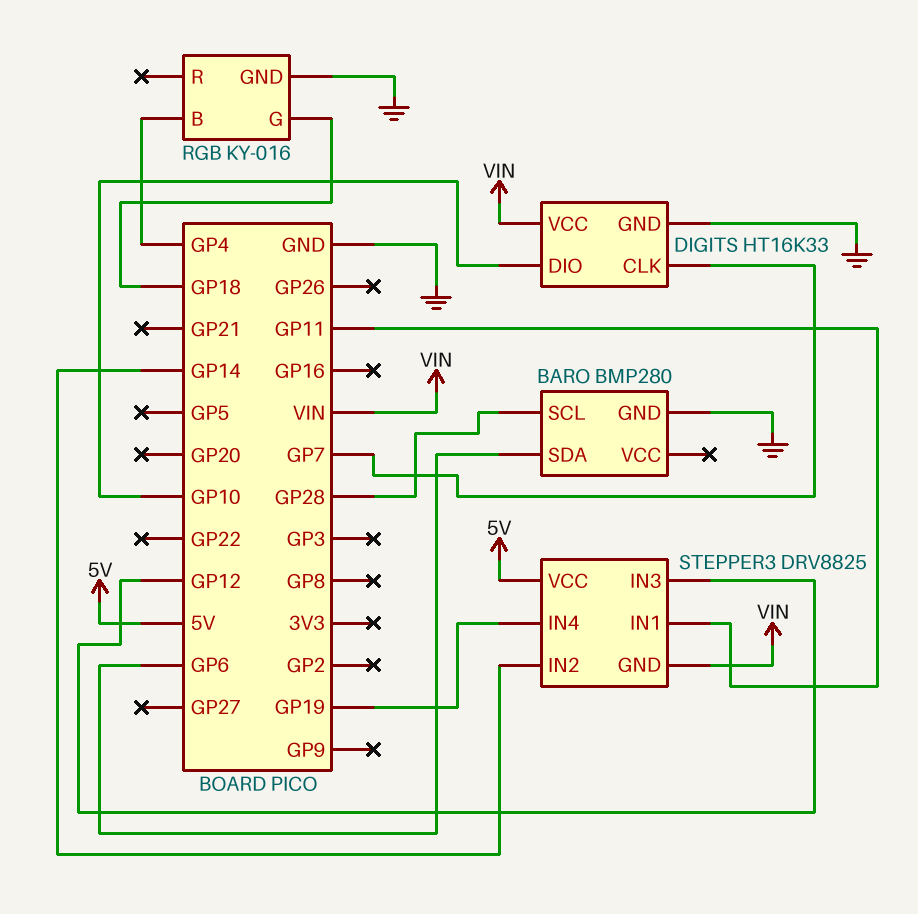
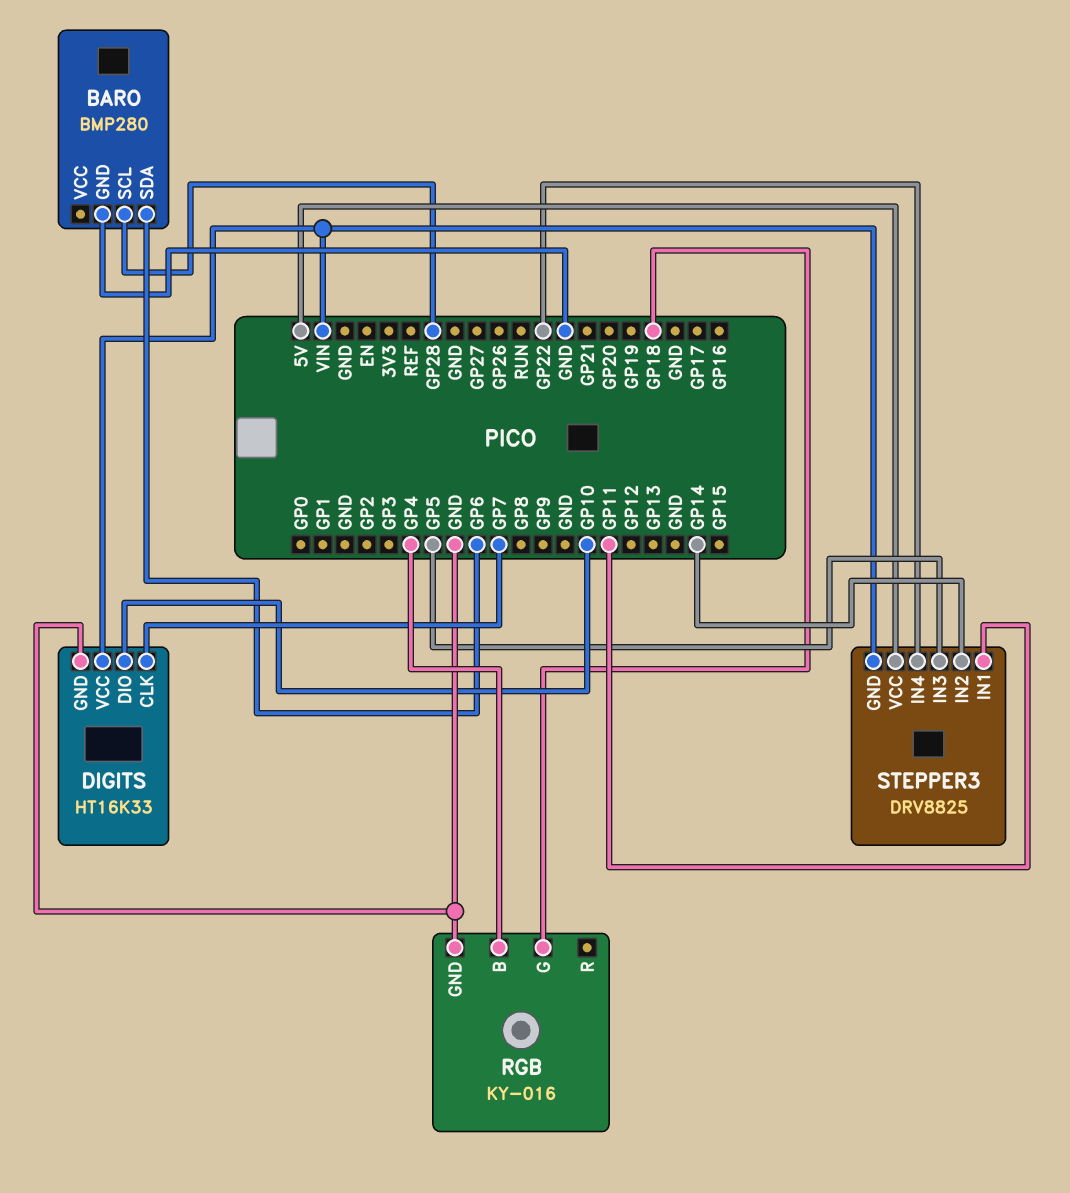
STEPPER3 pin IN3: GP12 -> GP5
STEPPER3 pin IN4: GP19 -> GP22

